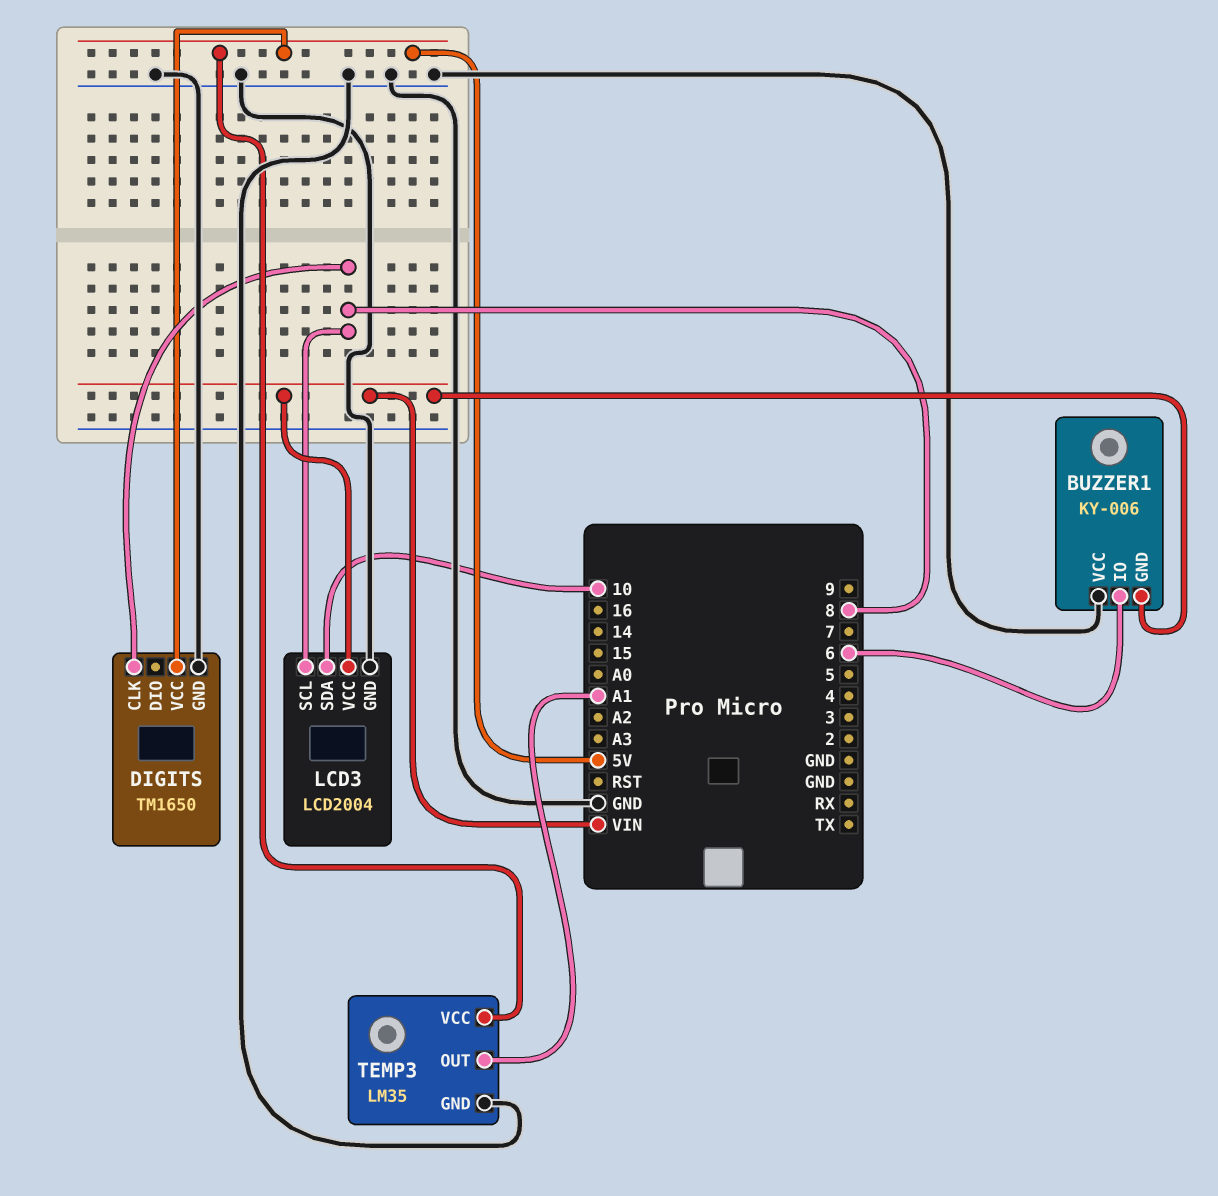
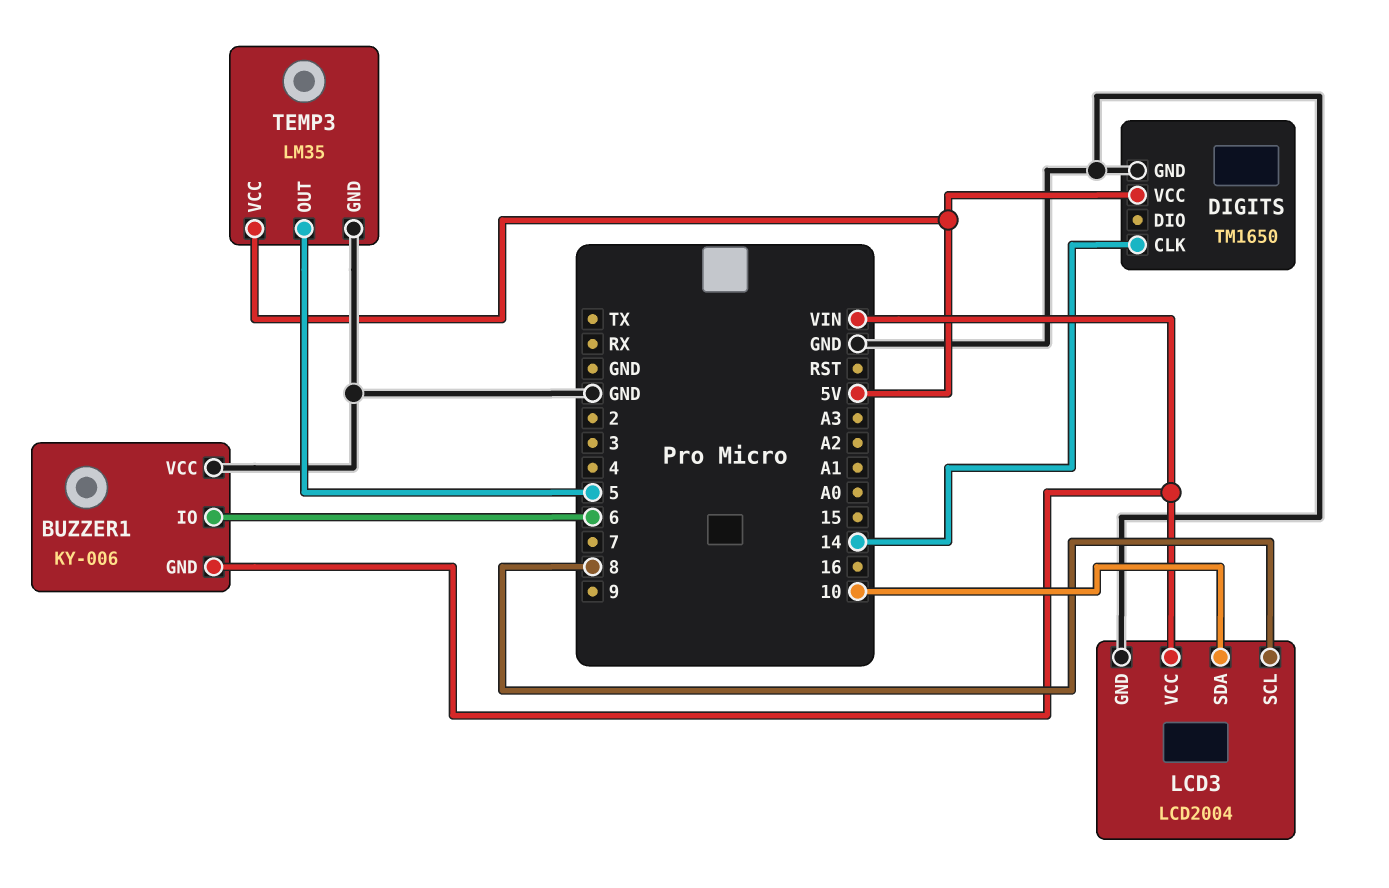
DIGITS pin CLK: 8 -> 14
TEMP3 pin OUT: A1 -> 5

